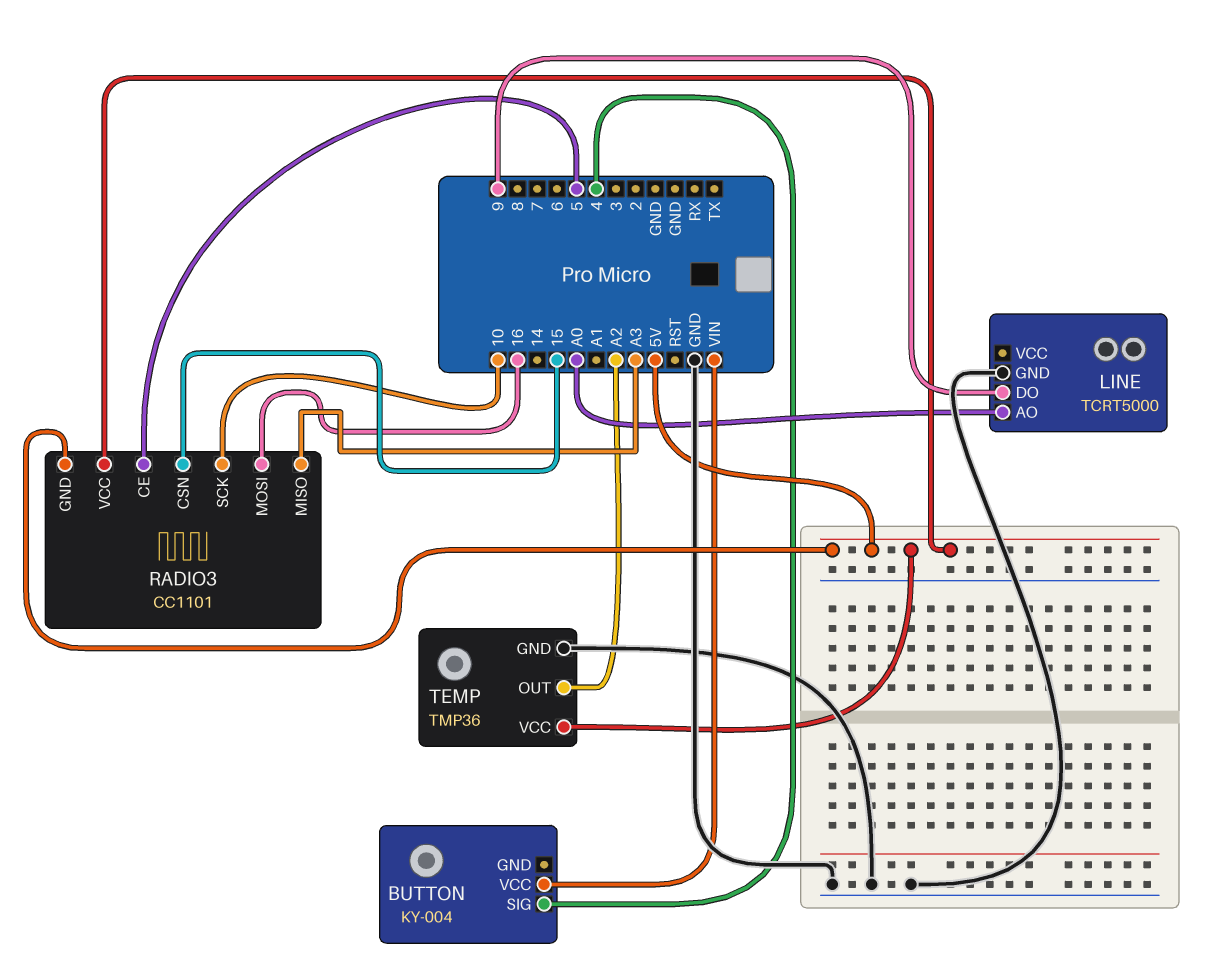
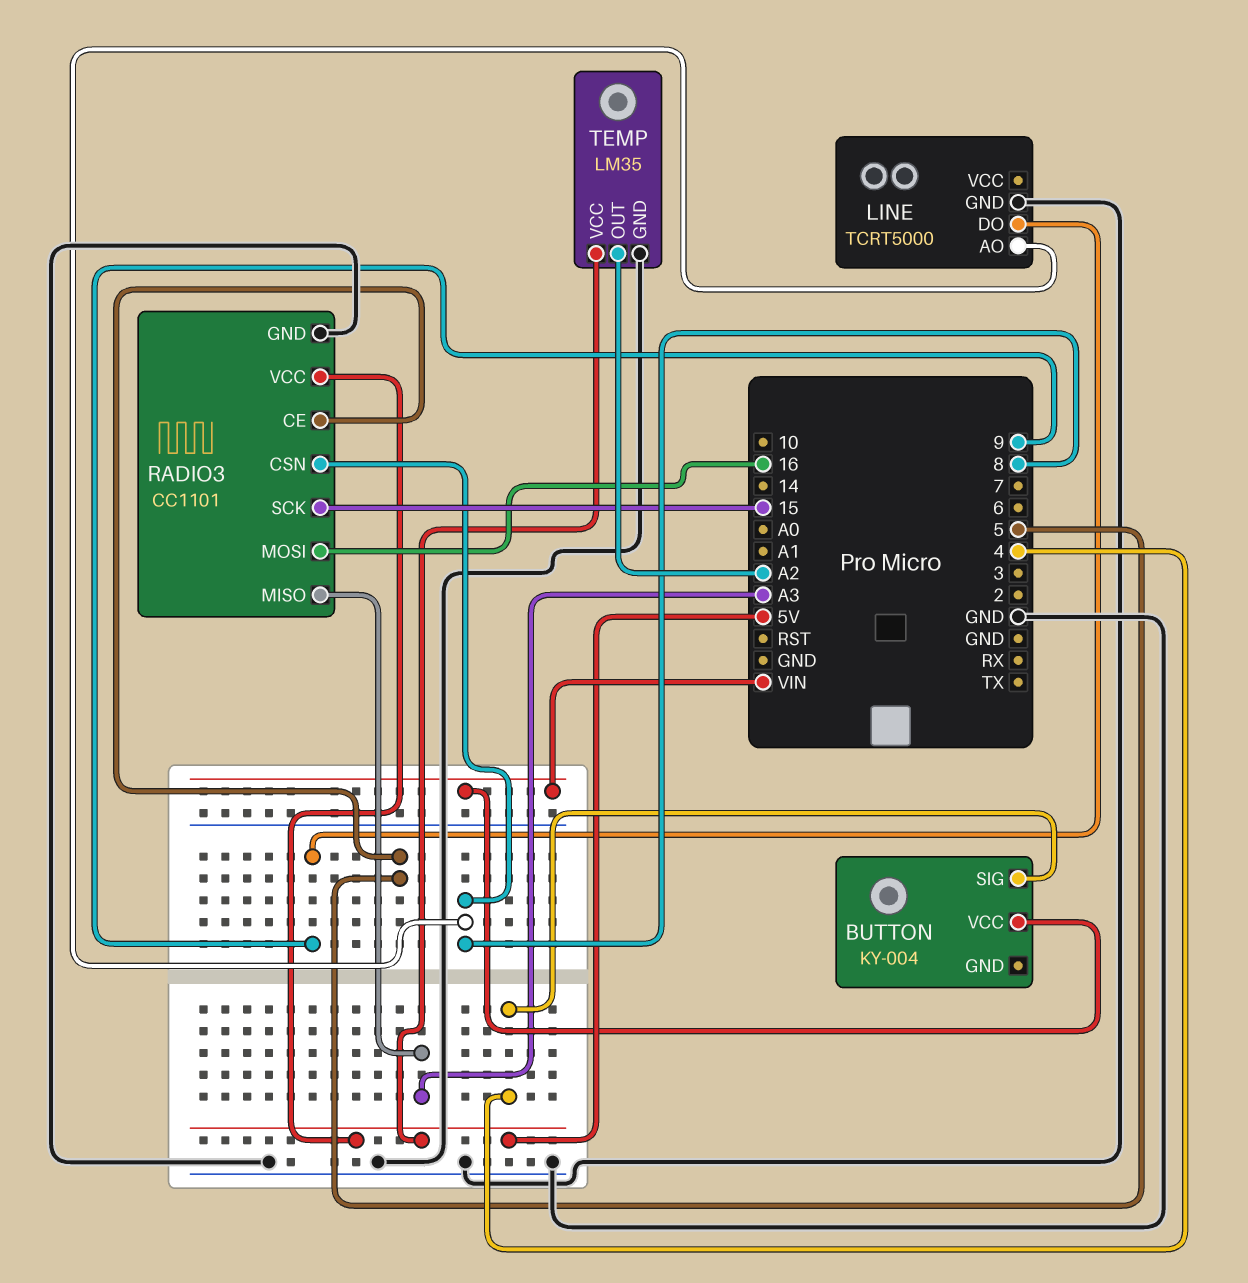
LINE pin AO: A0 -> 8
RADIO3 pin CSN: 15 -> 8
RADIO3 pin GND: 5V -> GND
RADIO3 pin SCK: 10 -> 15
TEMP: TMP36 -> LM35

